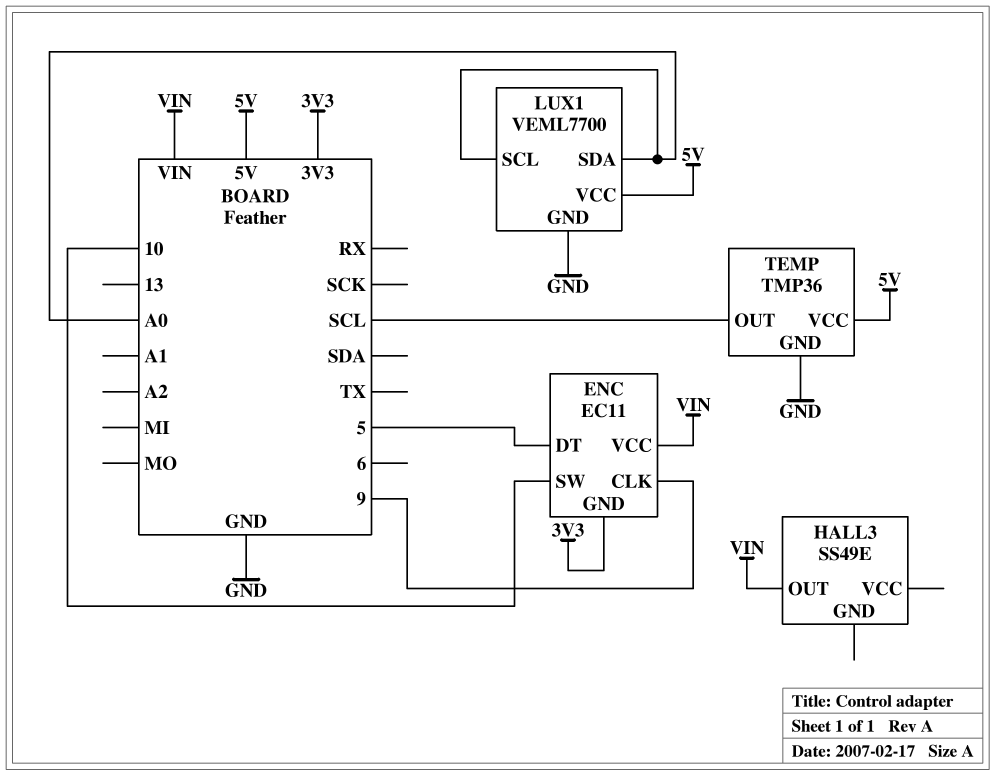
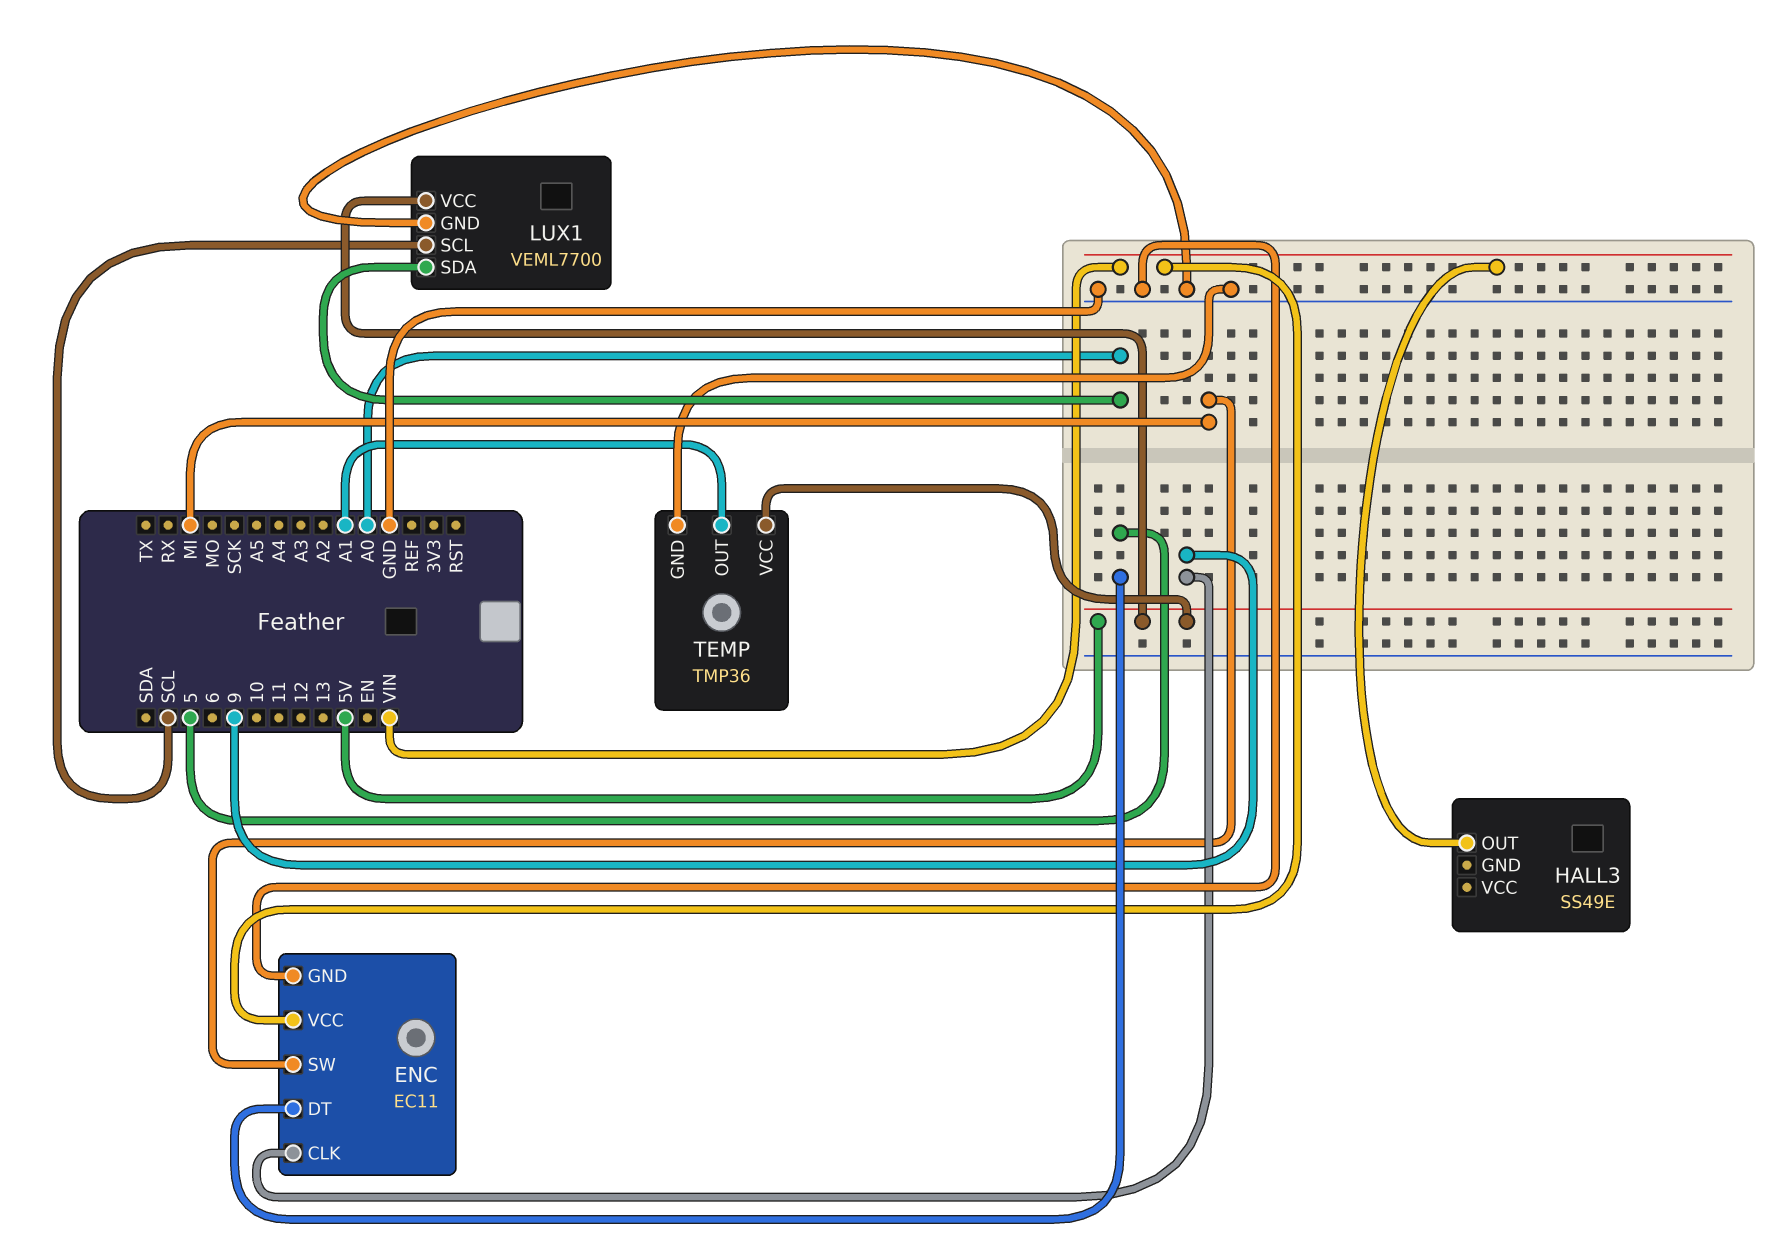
ENC pin GND: 3V3 -> GND
ENC pin SW: 10 -> MI
LUX1 pin SCL: A0 -> SCL
TEMP pin OUT: SCL -> A1

